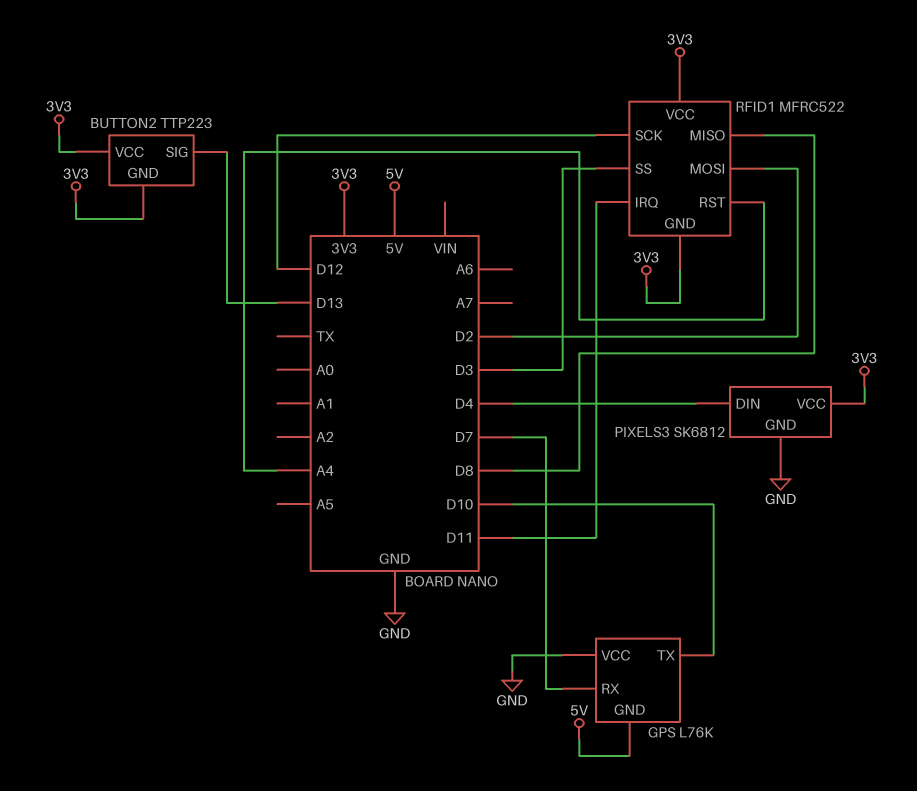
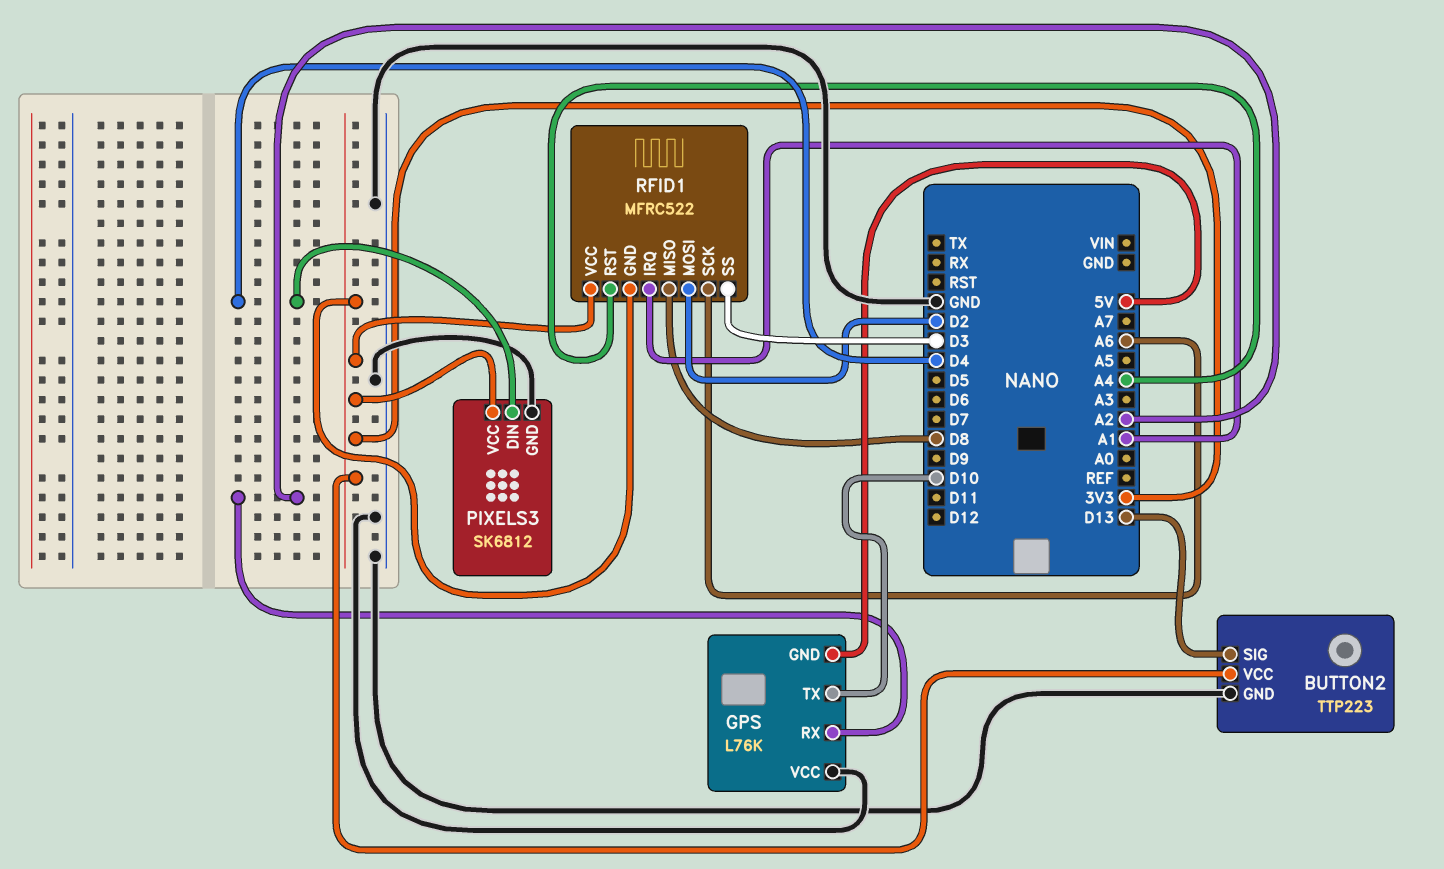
BUTTON2 pin GND: 3V3 -> GND
GPS pin RX: D7 -> A2
RFID1 pin IRQ: D11 -> A1
RFID1 pin SCK: D12 -> A6

